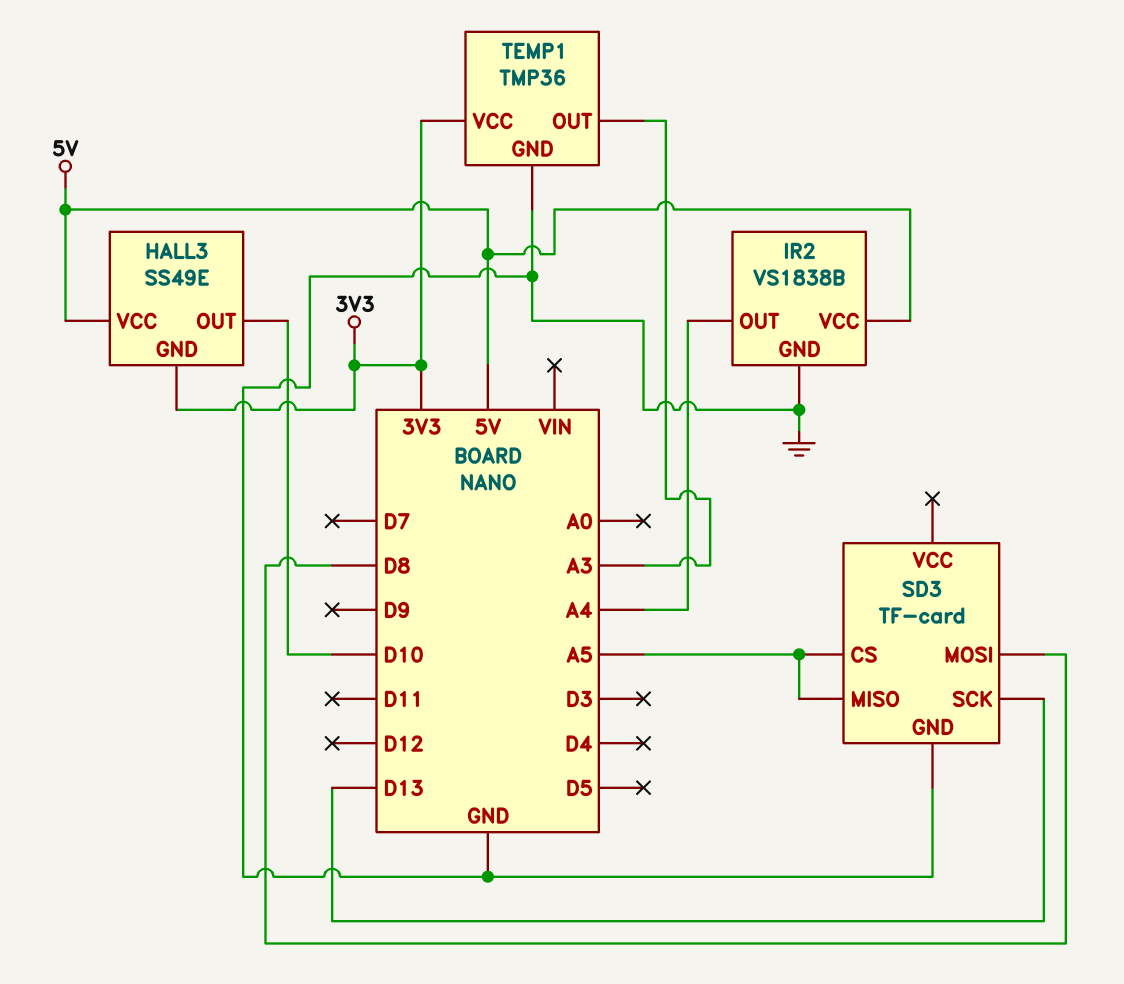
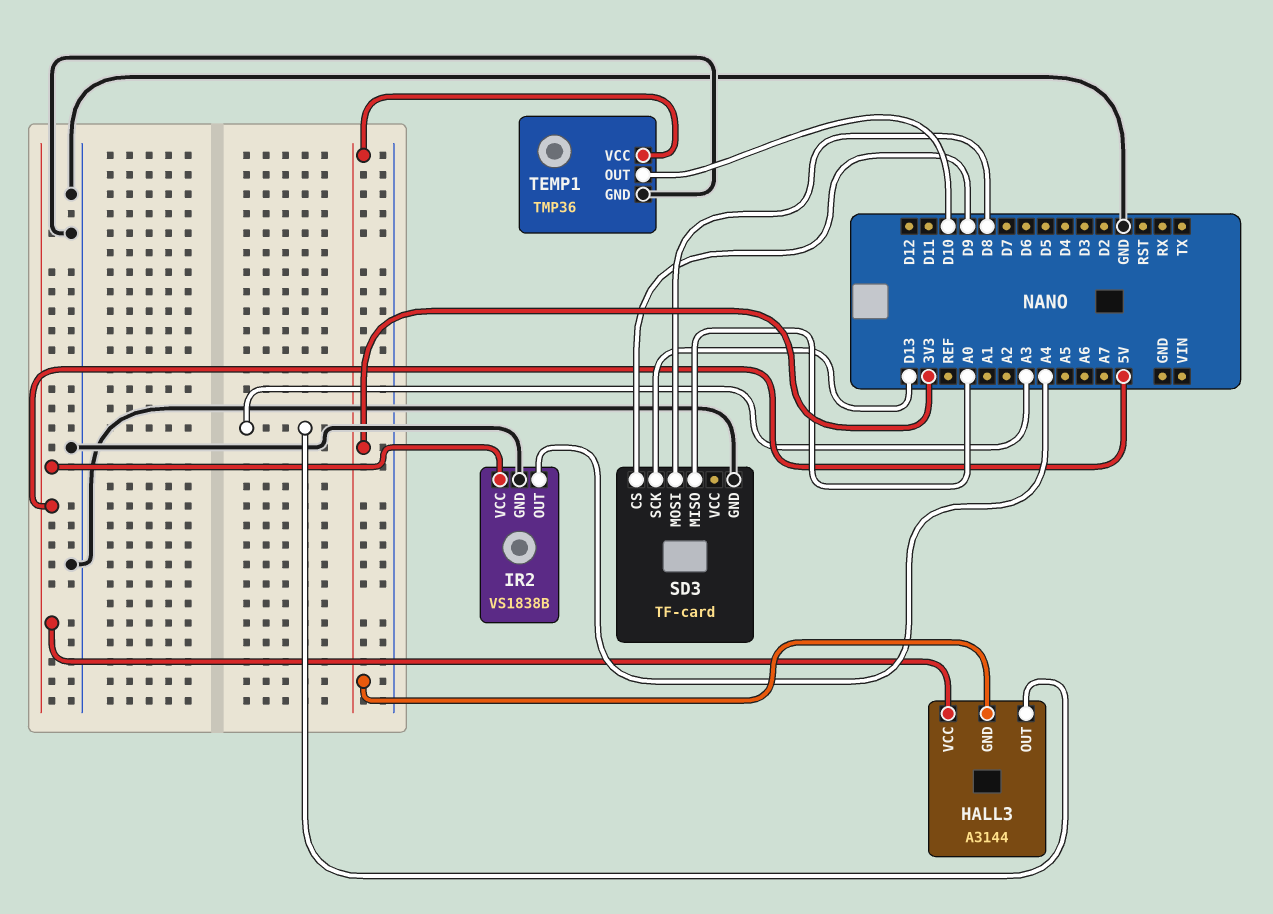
HALL3: SS49E -> A3144
HALL3 pin OUT: D10 -> A3
SD3 pin CS: A5 -> D9
SD3 pin MISO: A5 -> A0
TEMP1 pin OUT: A3 -> D10

